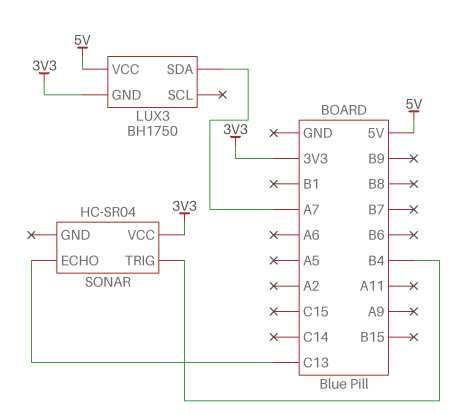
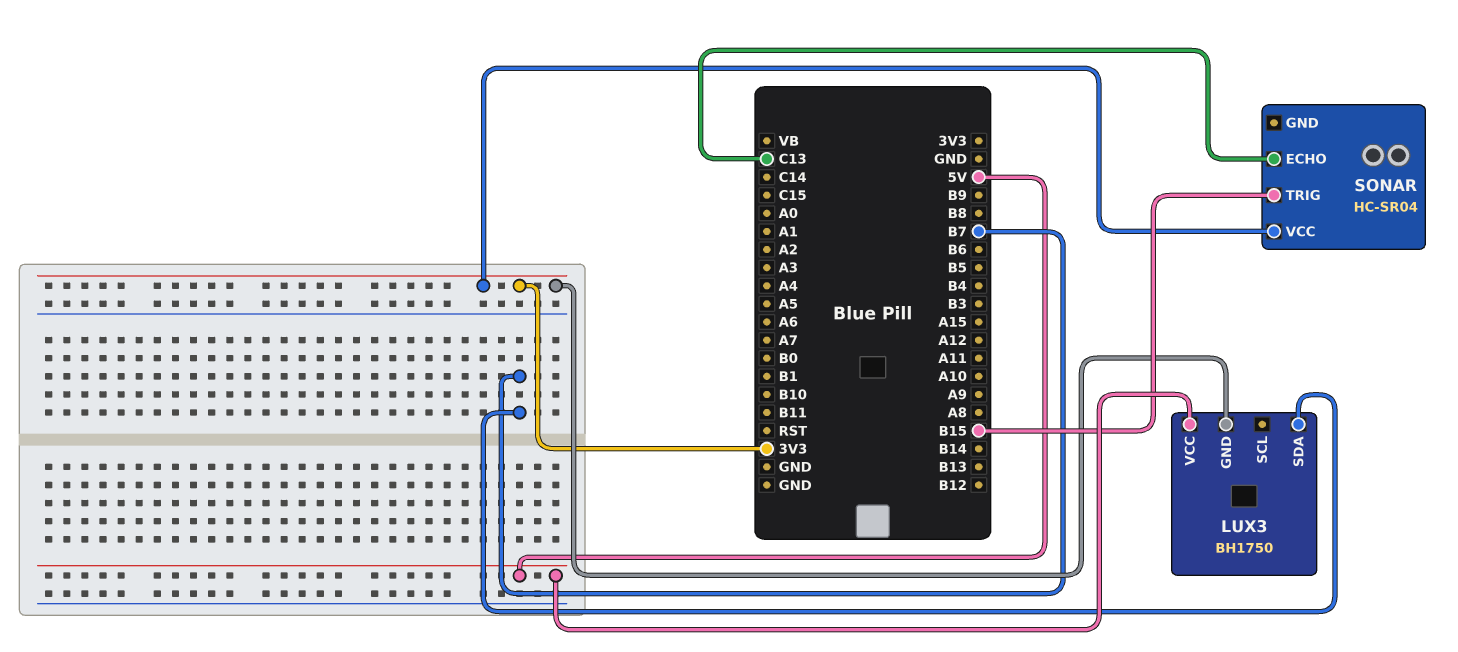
LUX3 pin SDA: A7 -> B7
SONAR pin TRIG: B4 -> B15

